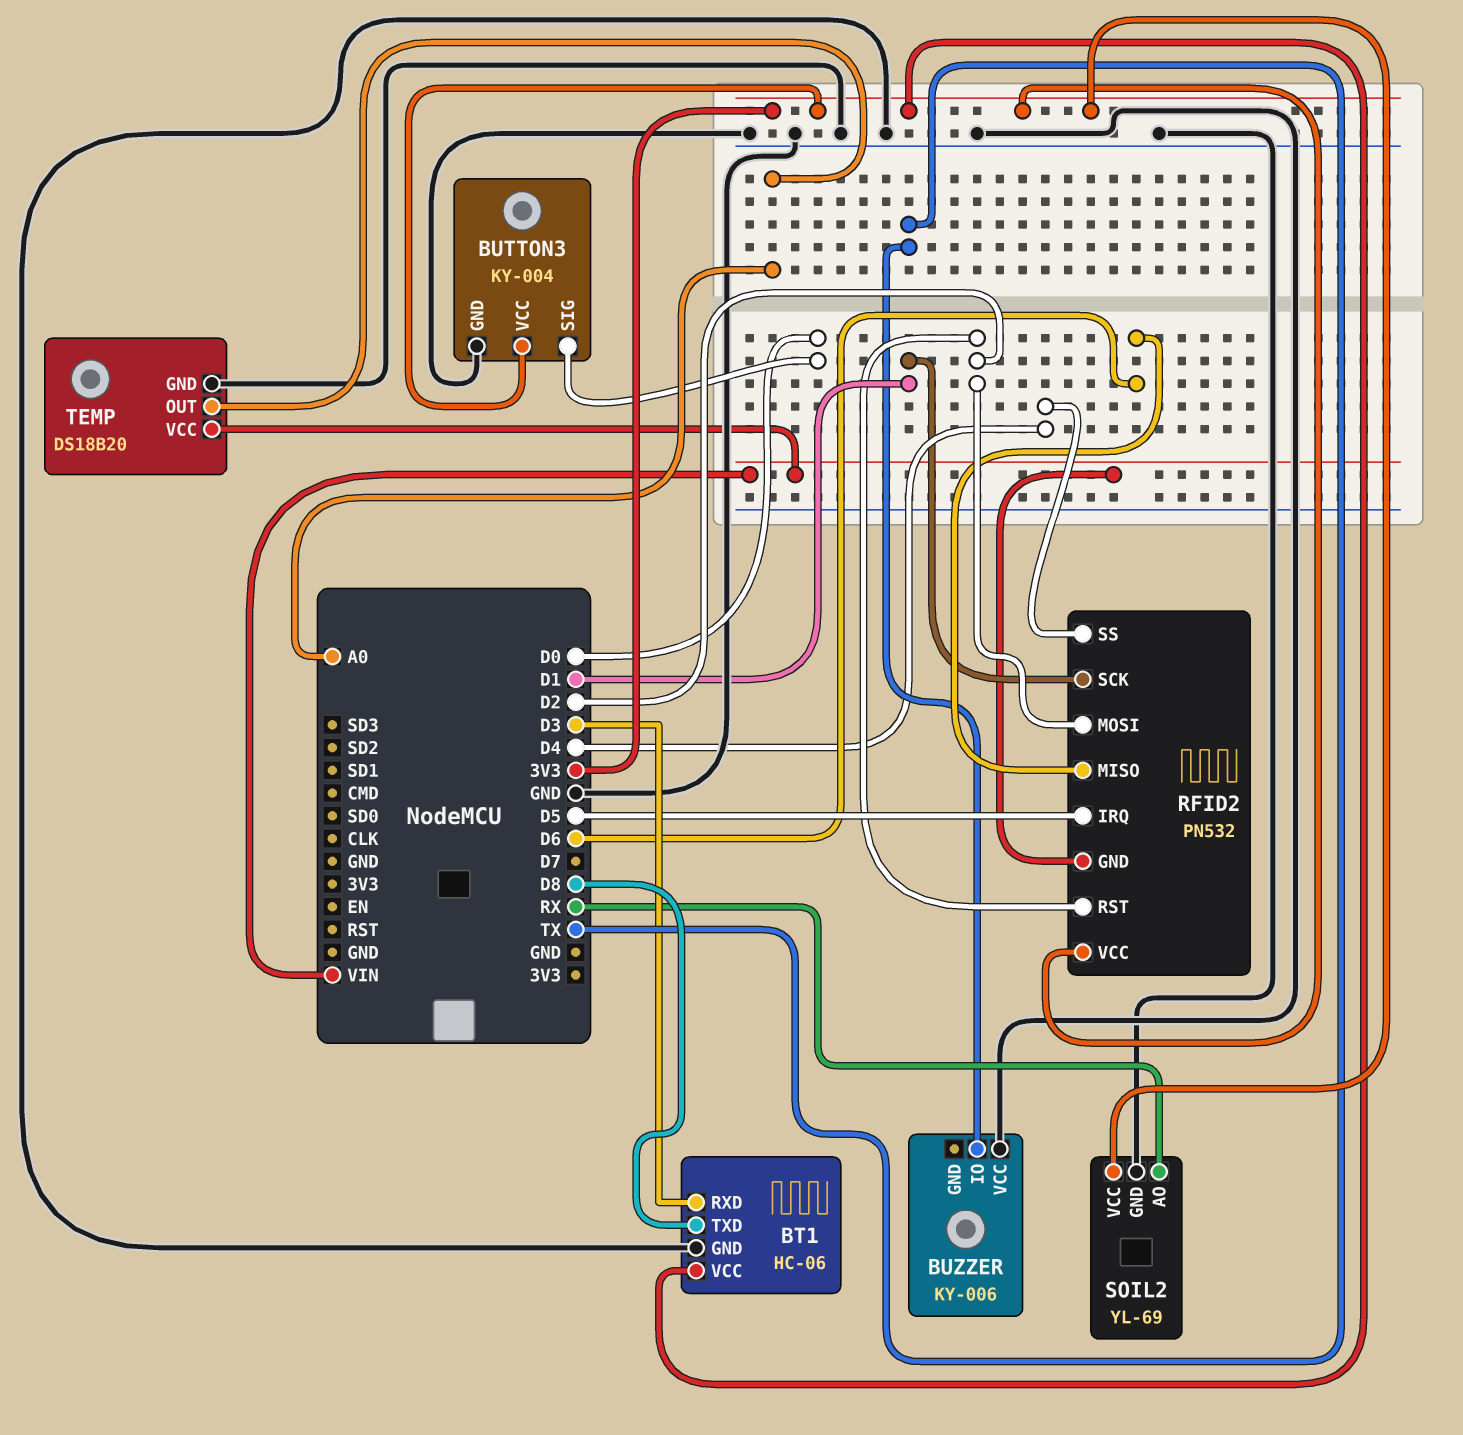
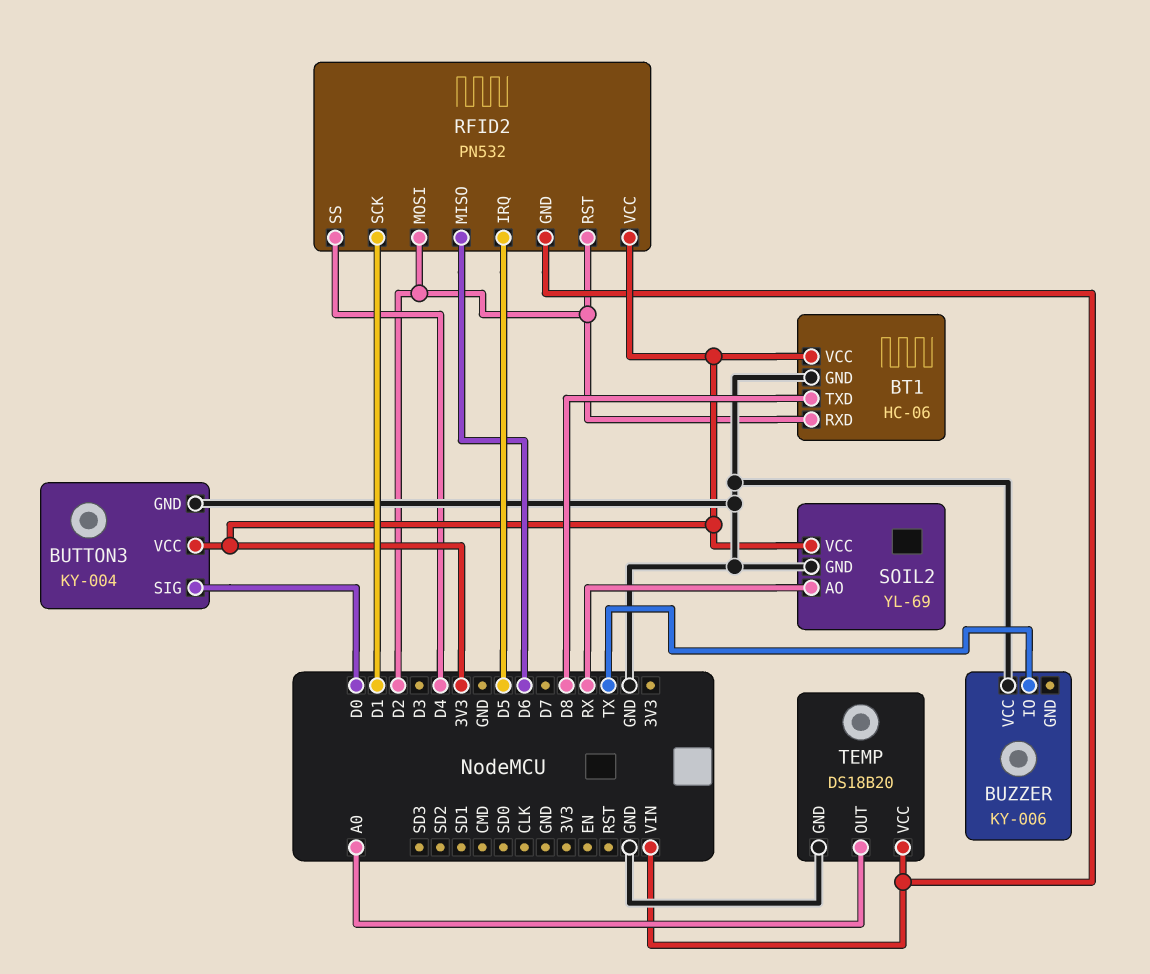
BT1 pin RXD: D3 -> D2

